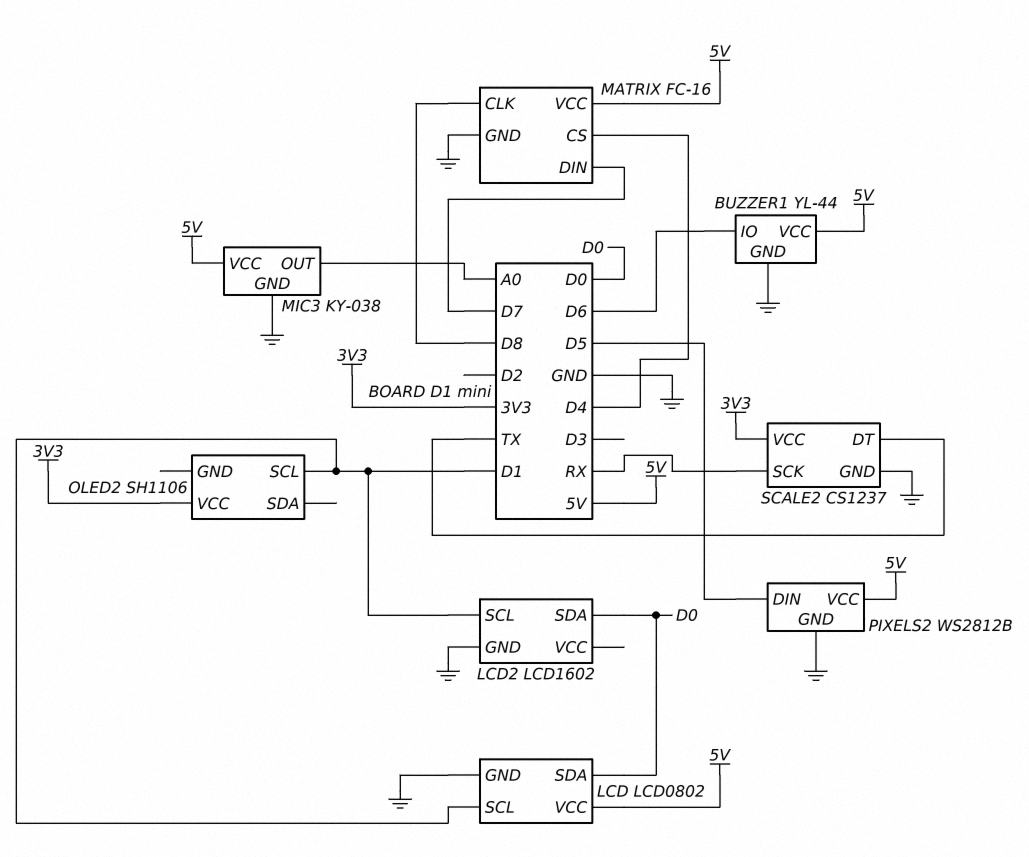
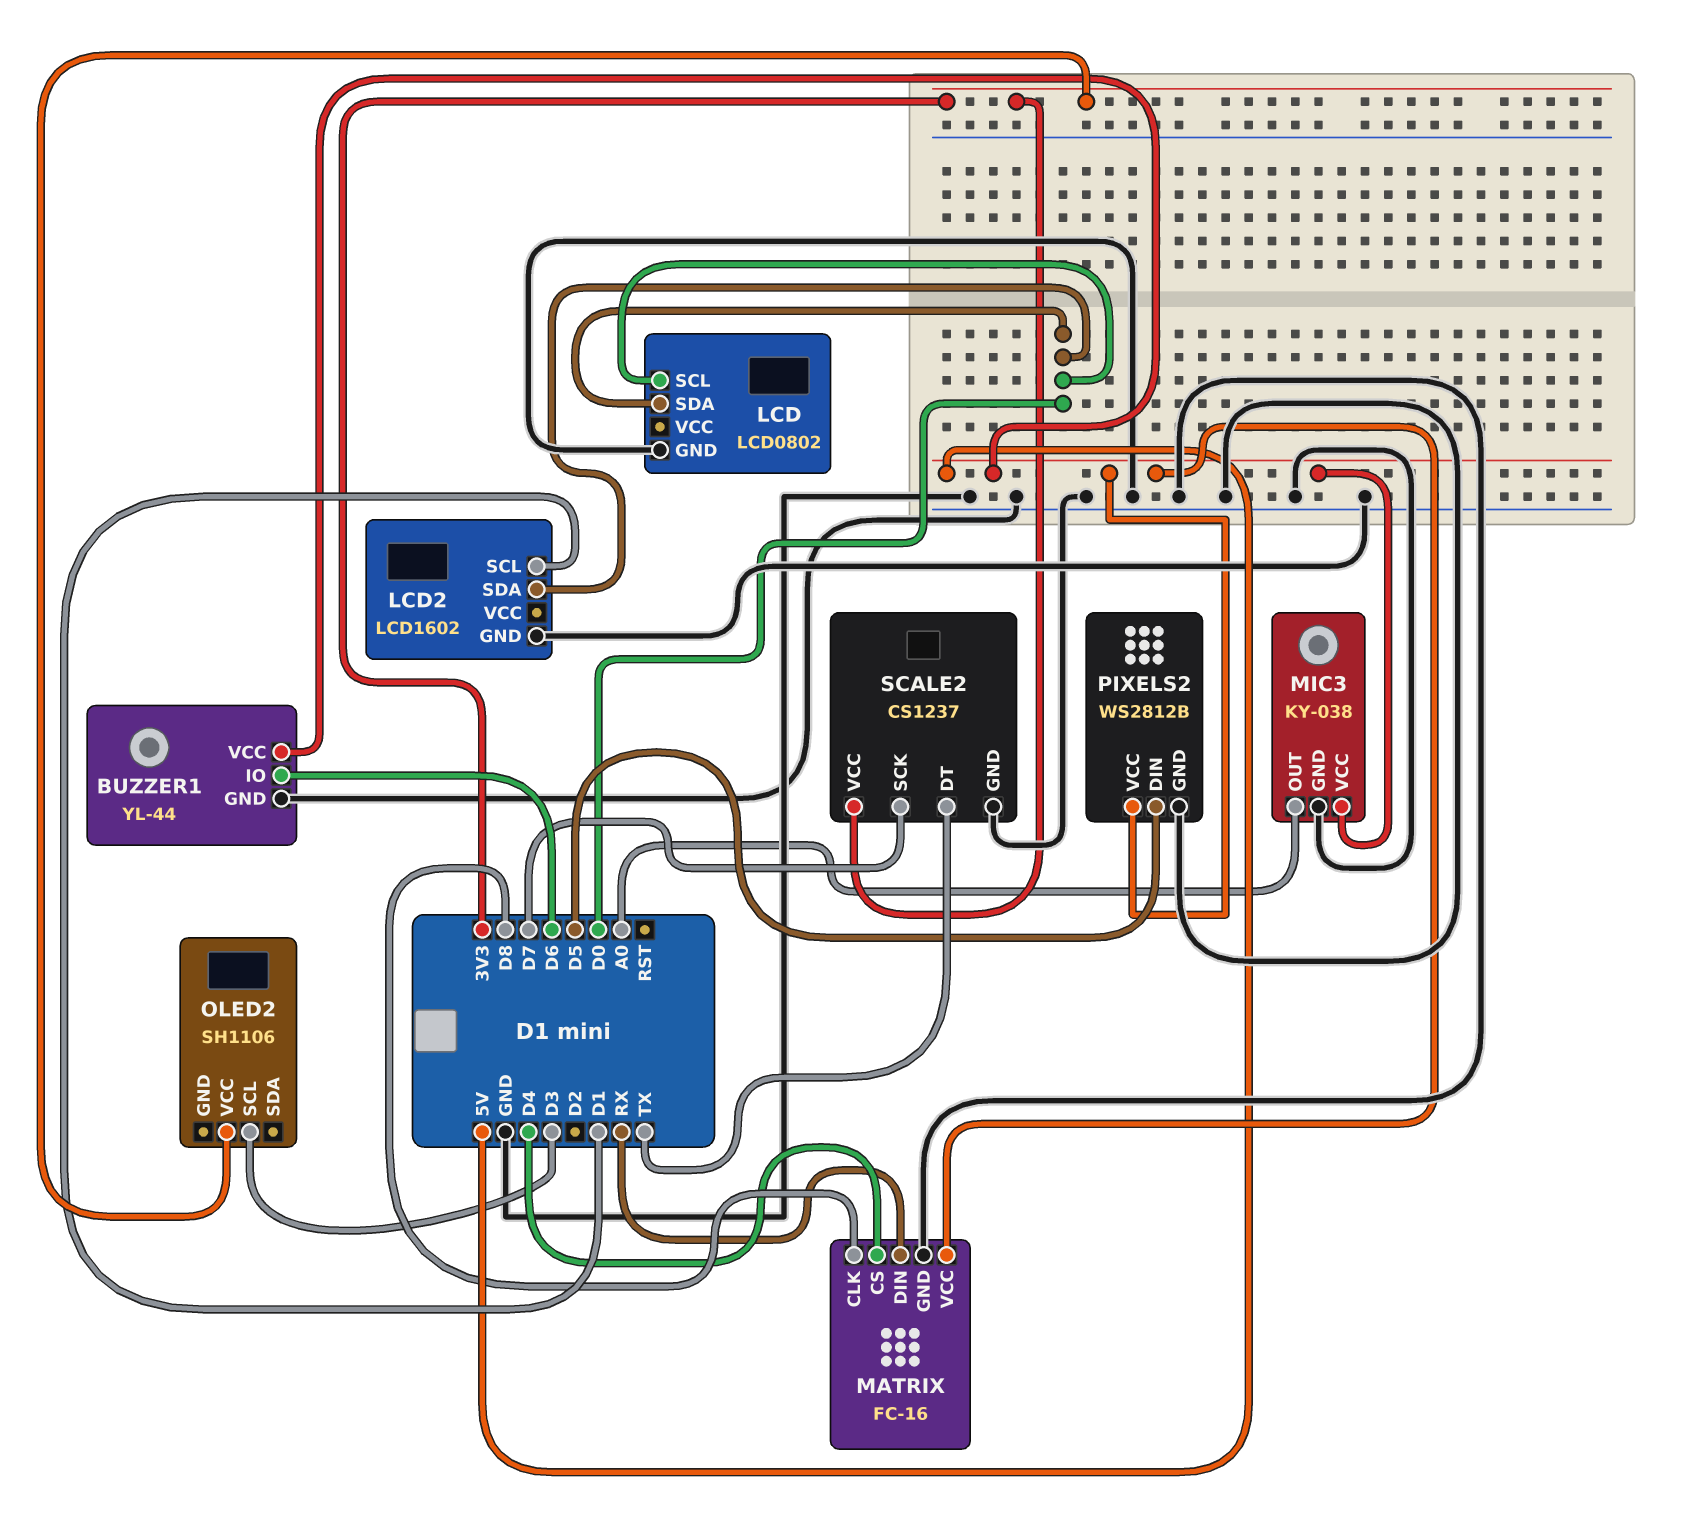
LCD pin SCL: D1 -> D0
LCD pin VCC: 5V -> none
MATRIX pin DIN: D7 -> RX
OLED2 pin SCL: D1 -> D3
SCALE2 pin SCK: RX -> D7

